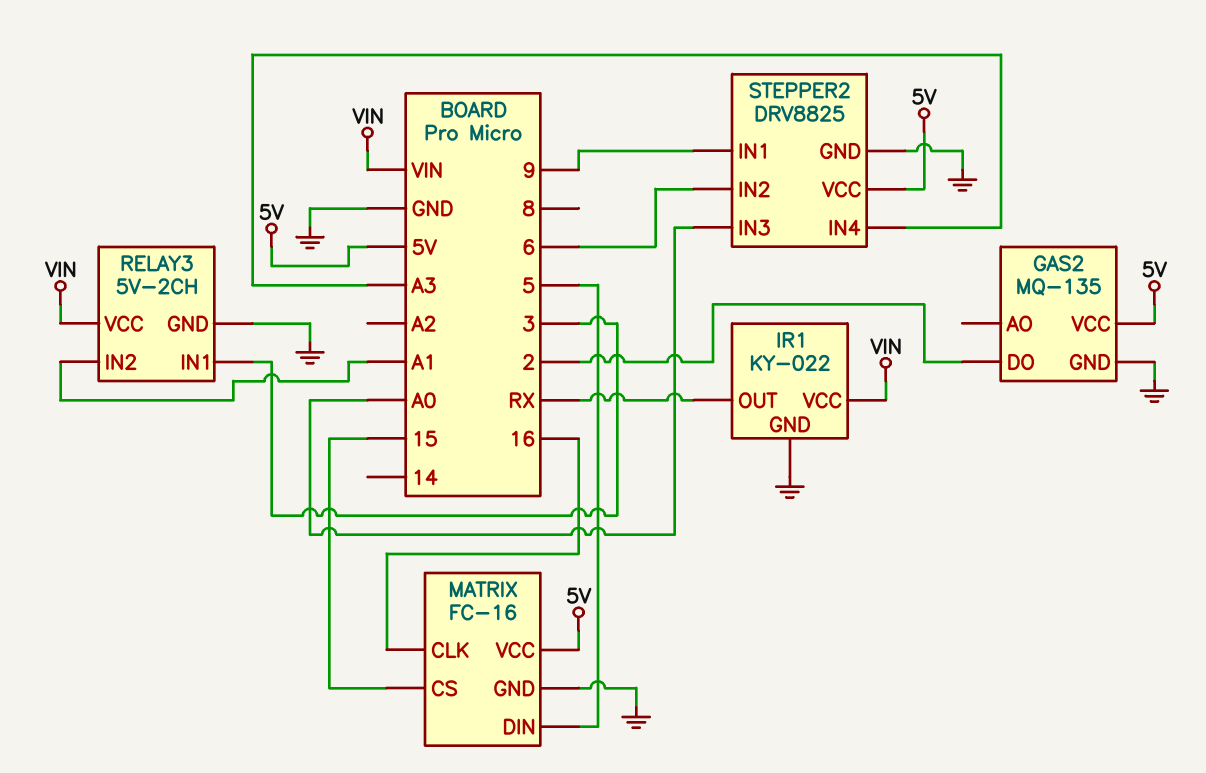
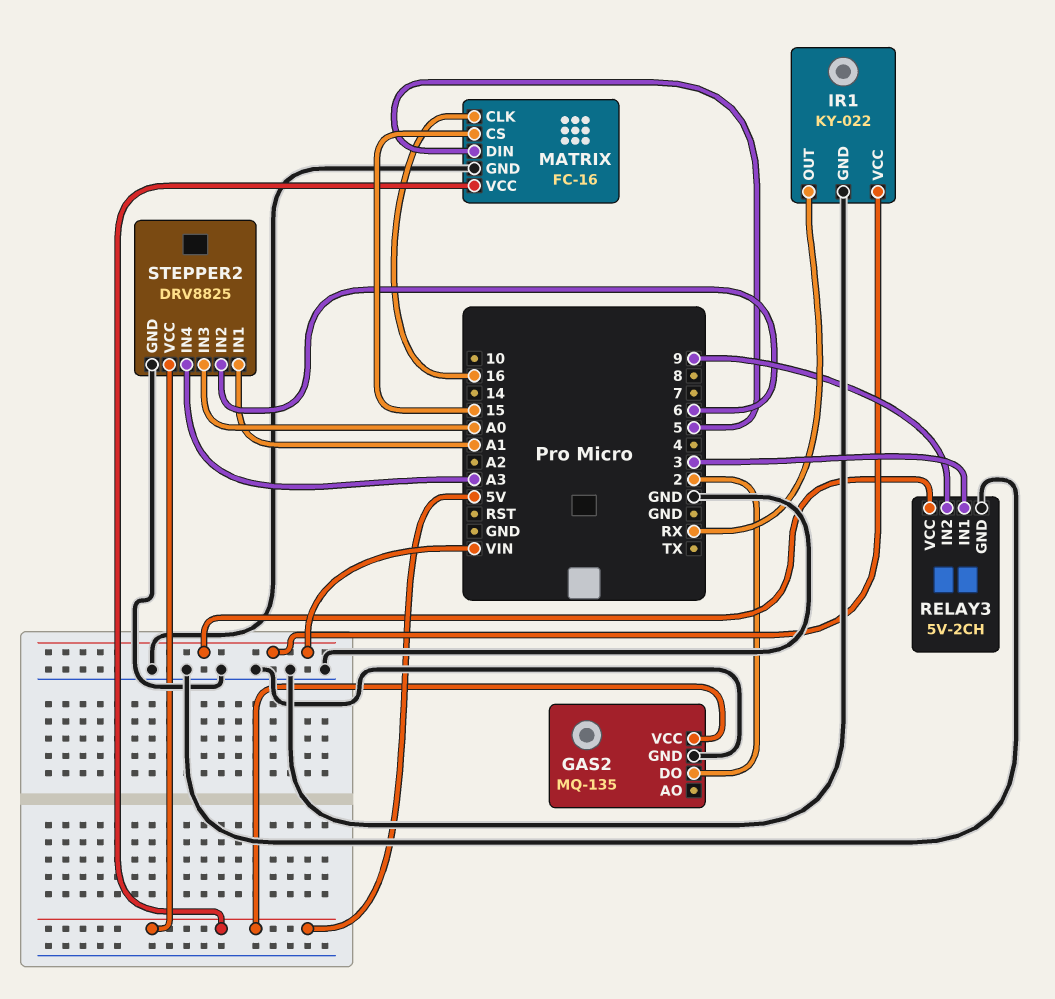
RELAY3 pin IN2: A1 -> 9
STEPPER2 pin IN1: 9 -> A1

